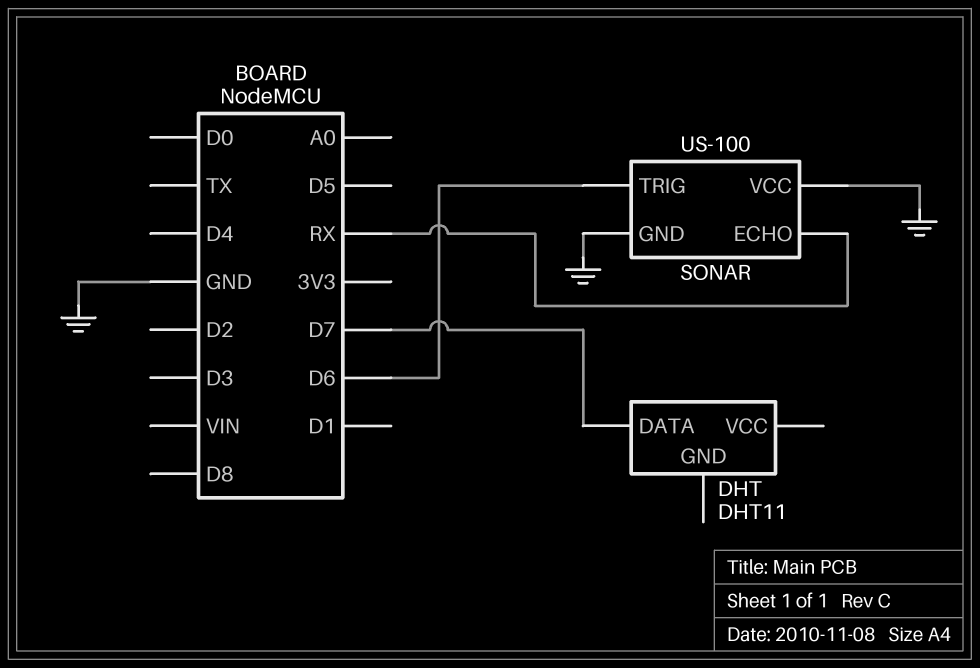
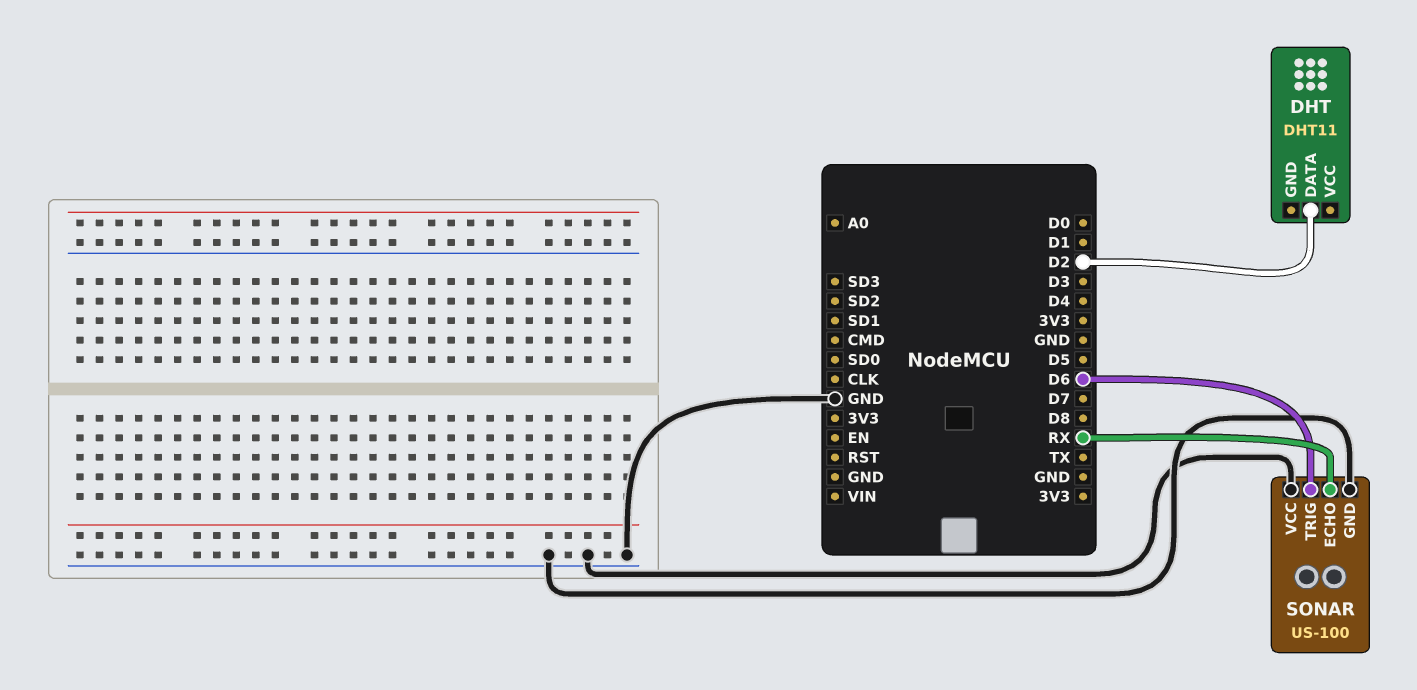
DHT pin DATA: D7 -> D2

